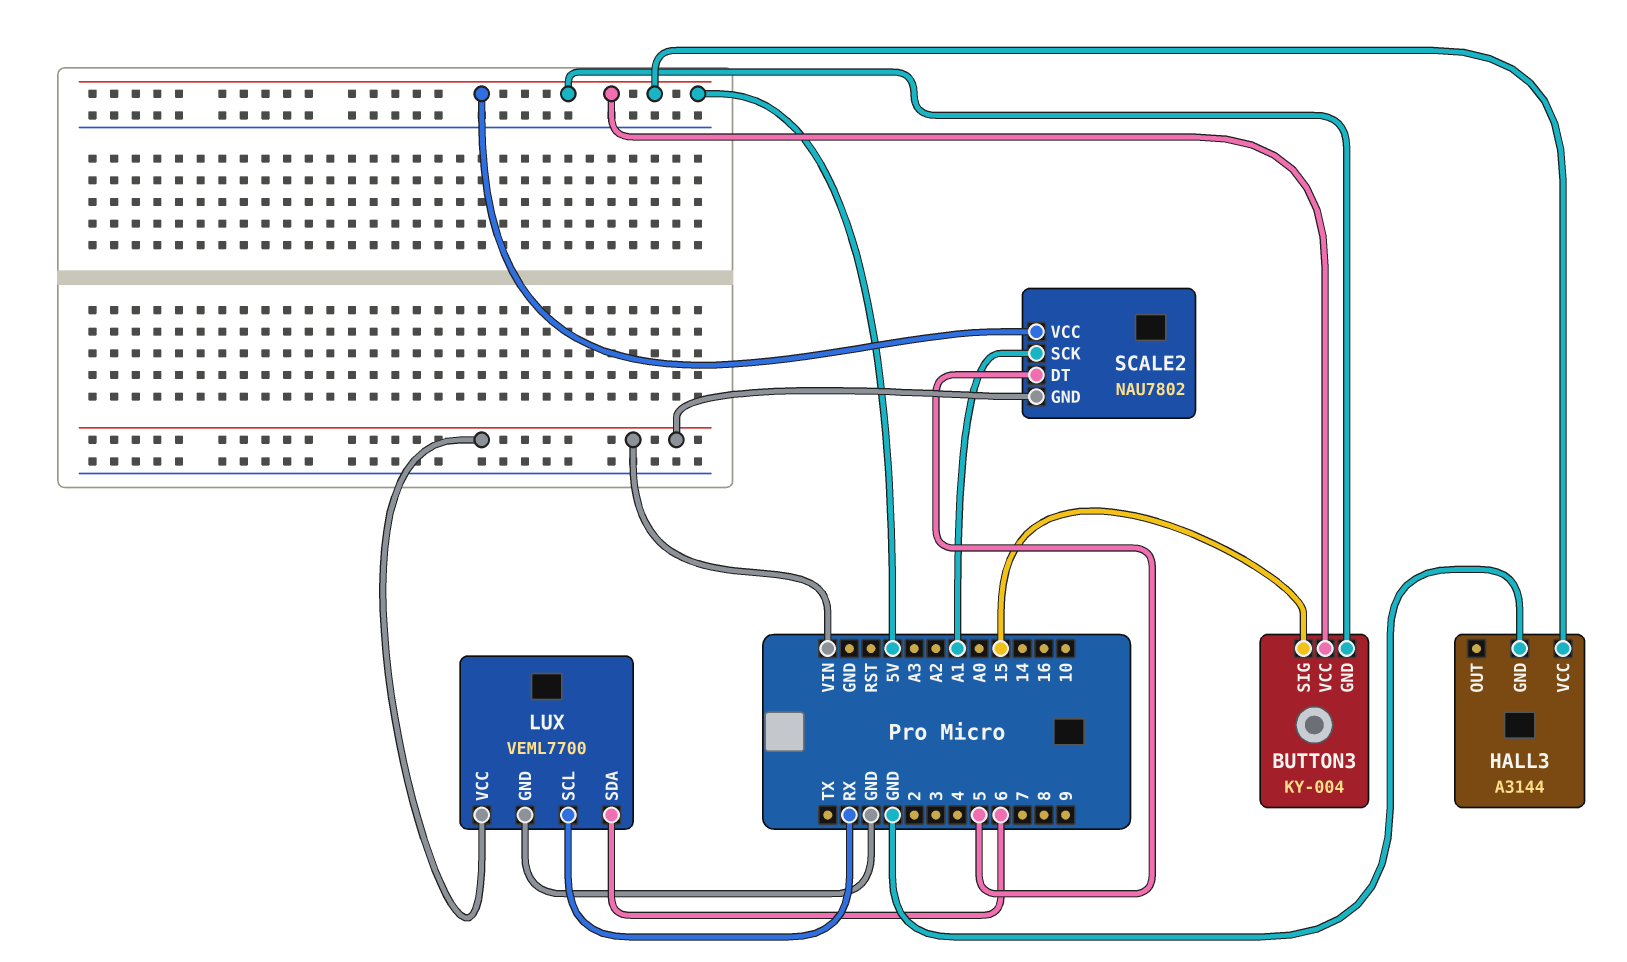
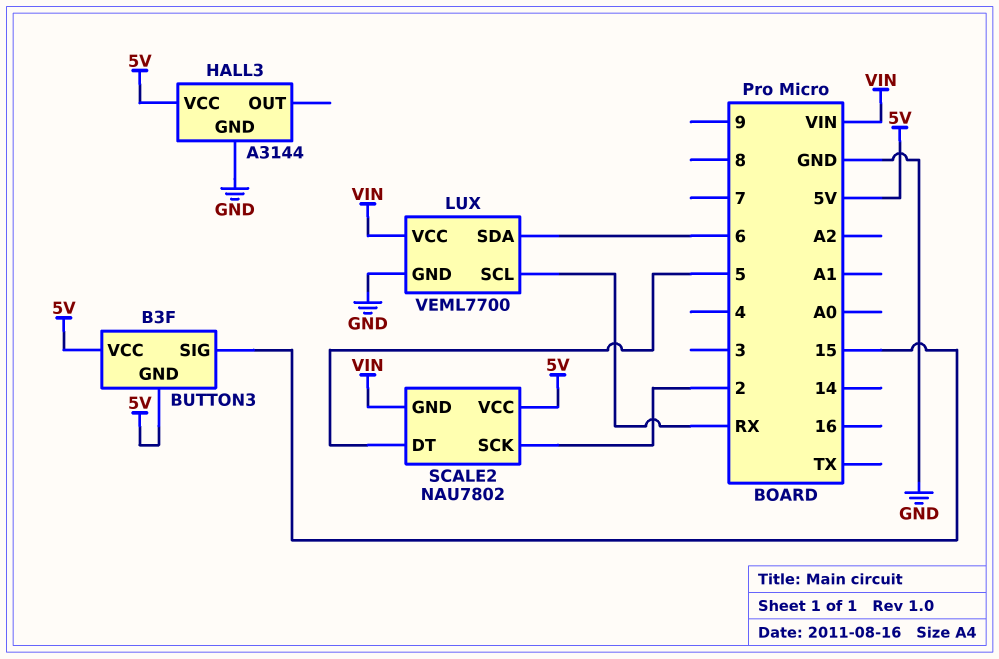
BUTTON3: KY-004 -> B3F
SCALE2 pin SCK: A1 -> 2

